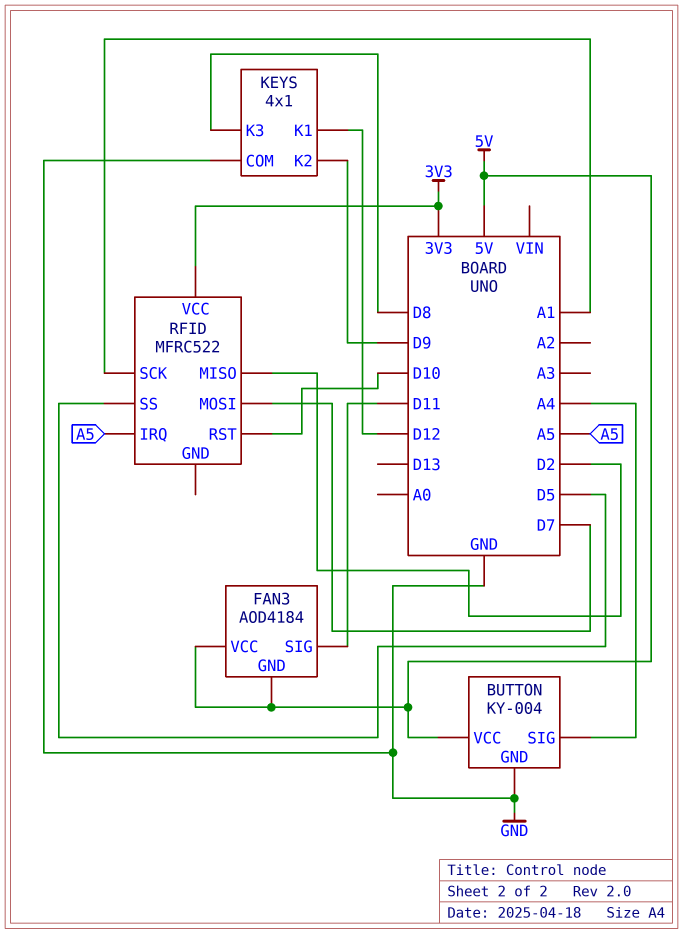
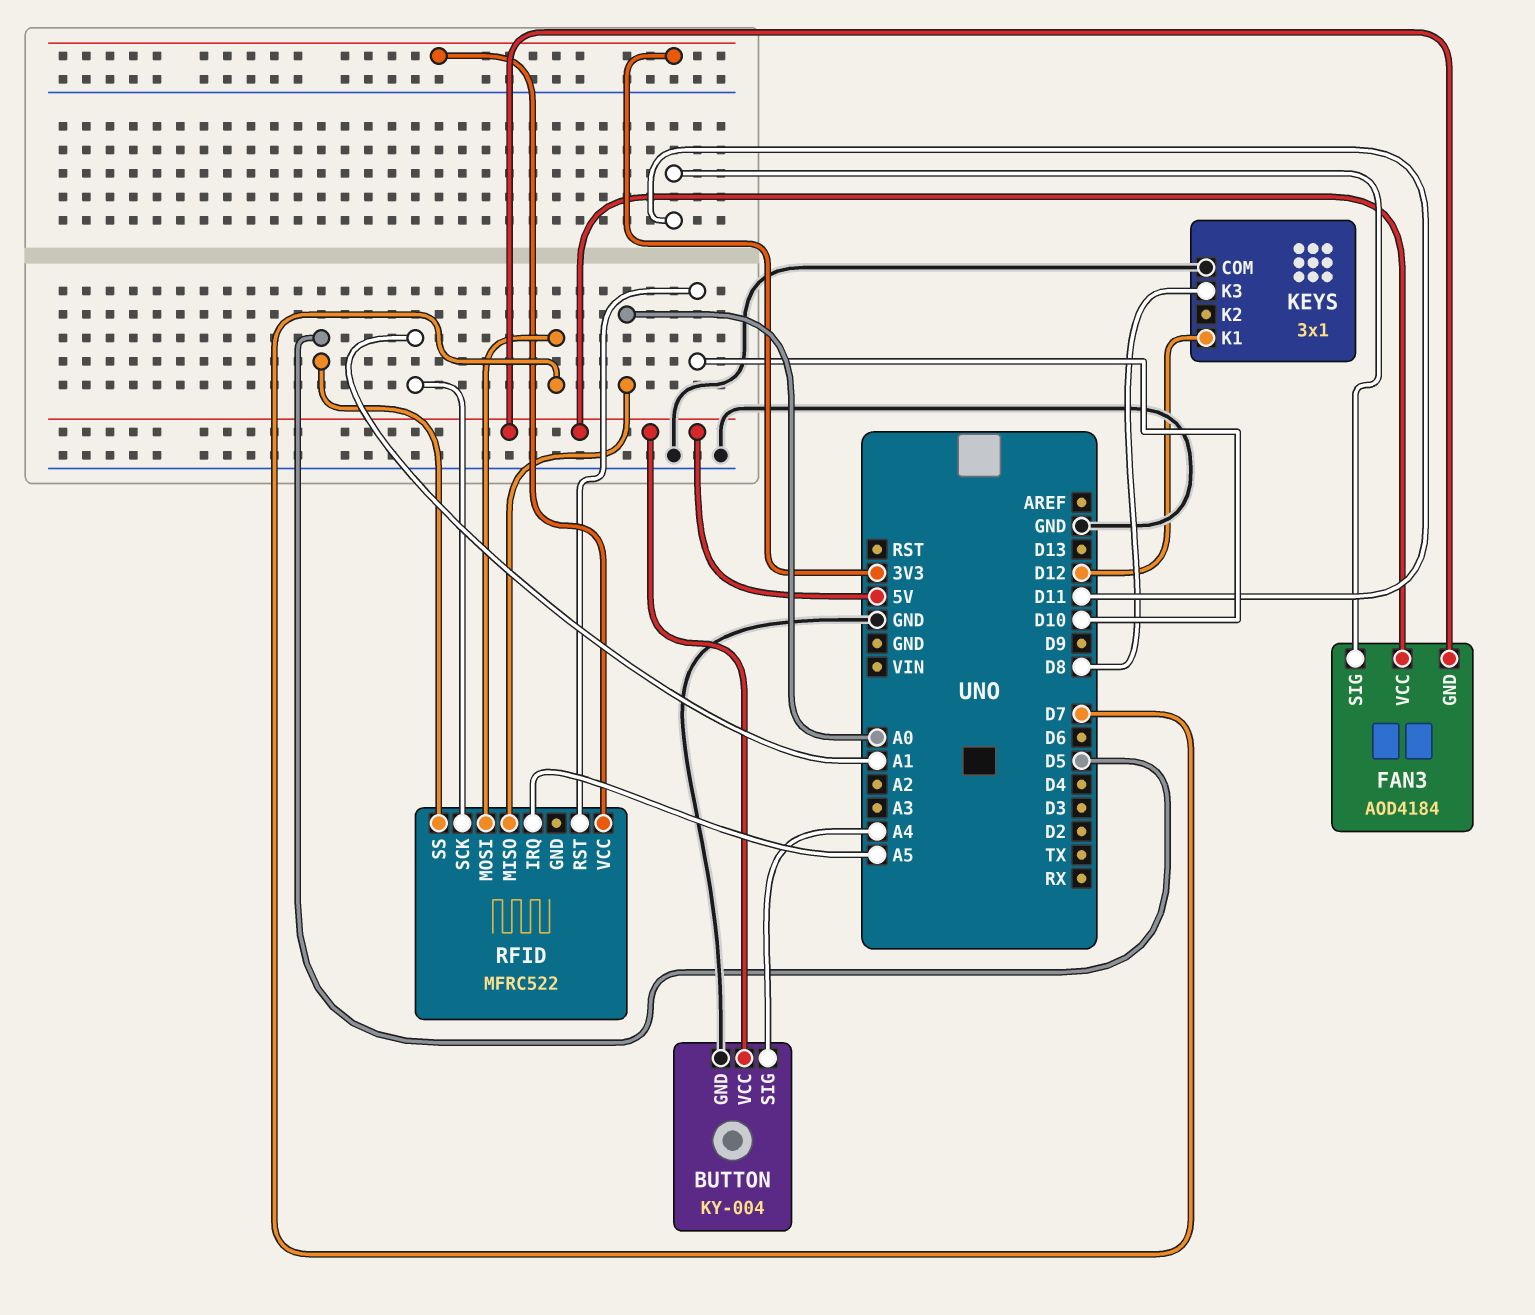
KEYS: 4x1 -> 3x1
KEYS pin K2: D9 -> none
RFID pin MISO: D2 -> A0

